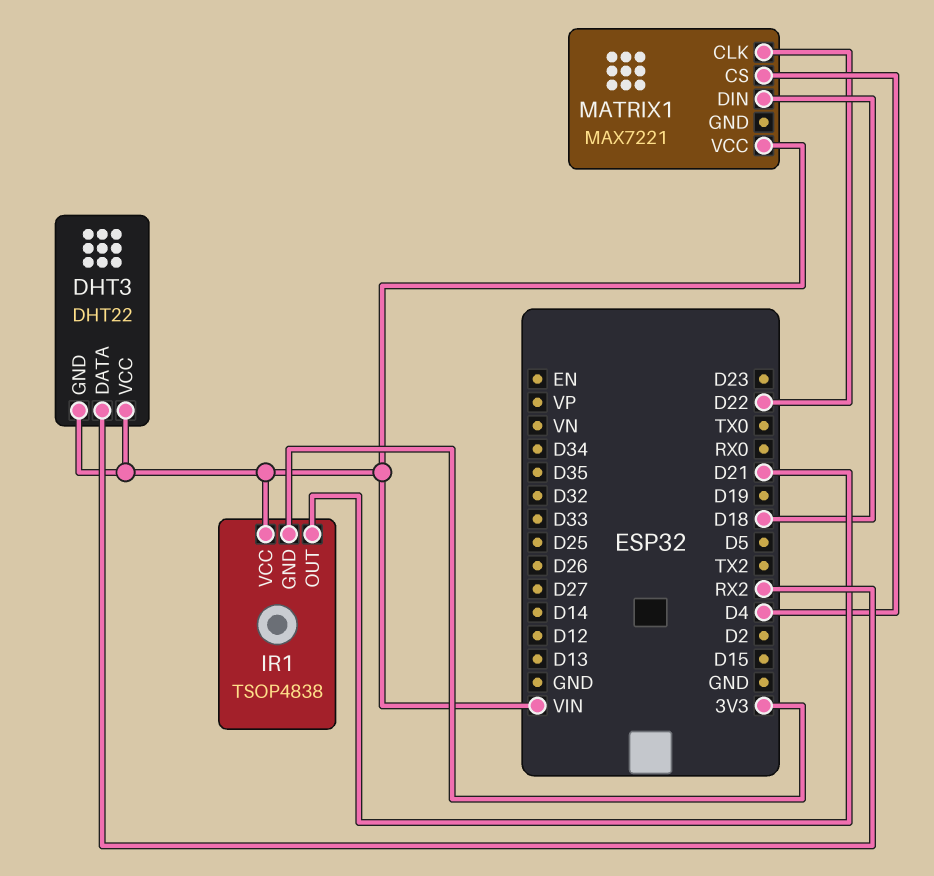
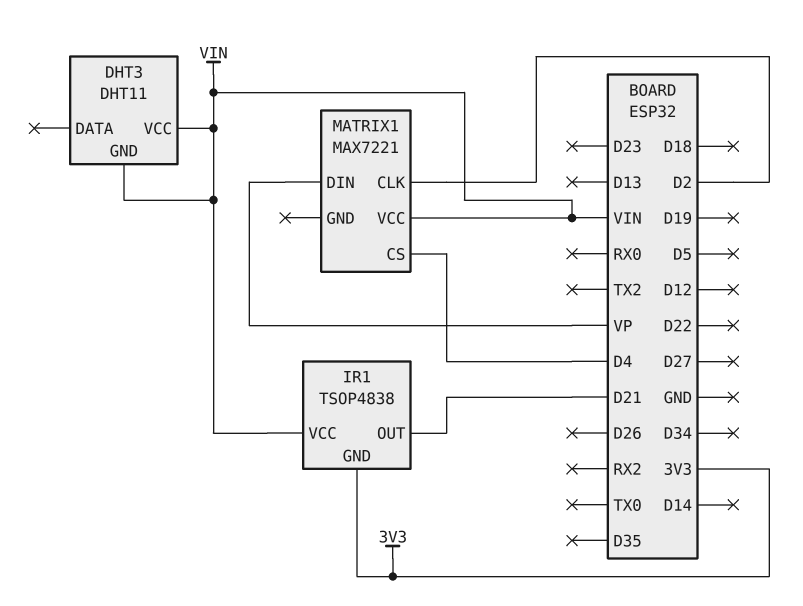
DHT3: DHT22 -> DHT11
DHT3 pin DATA: RX2 -> none
MATRIX1 pin CLK: D22 -> D2
MATRIX1 pin DIN: D18 -> VP

